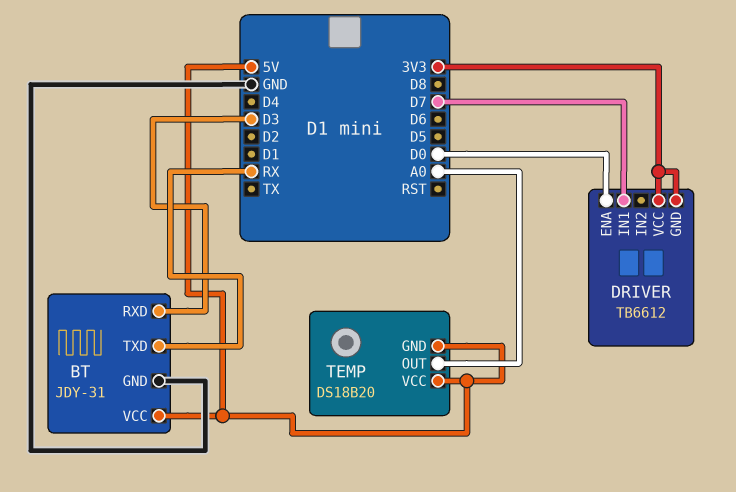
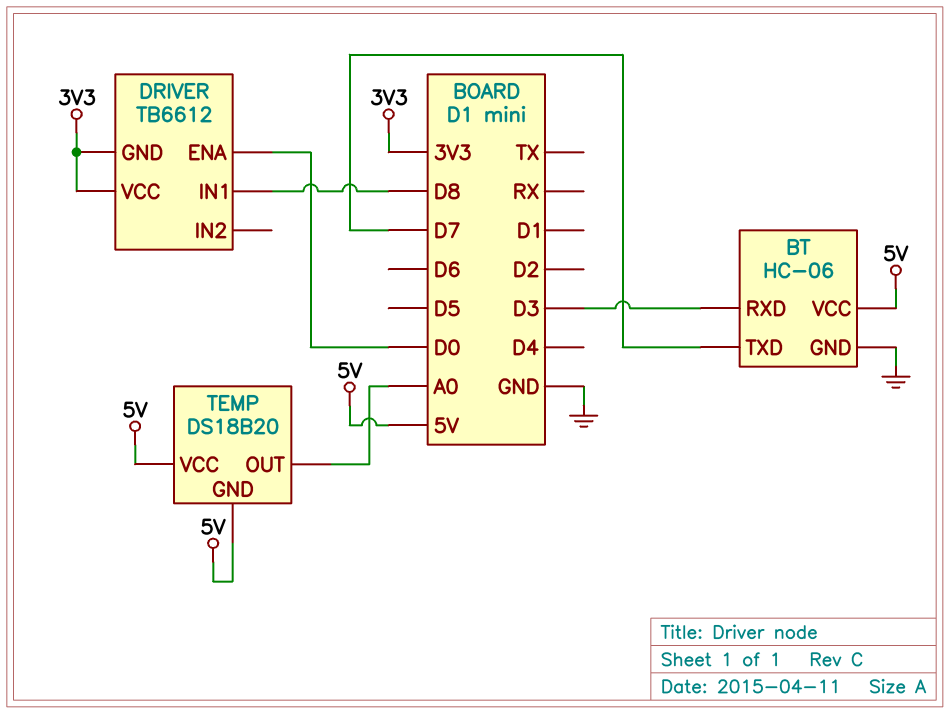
BT: JDY-31 -> HC-06
BT pin TXD: RX -> D7
DRIVER pin IN1: D7 -> D8

